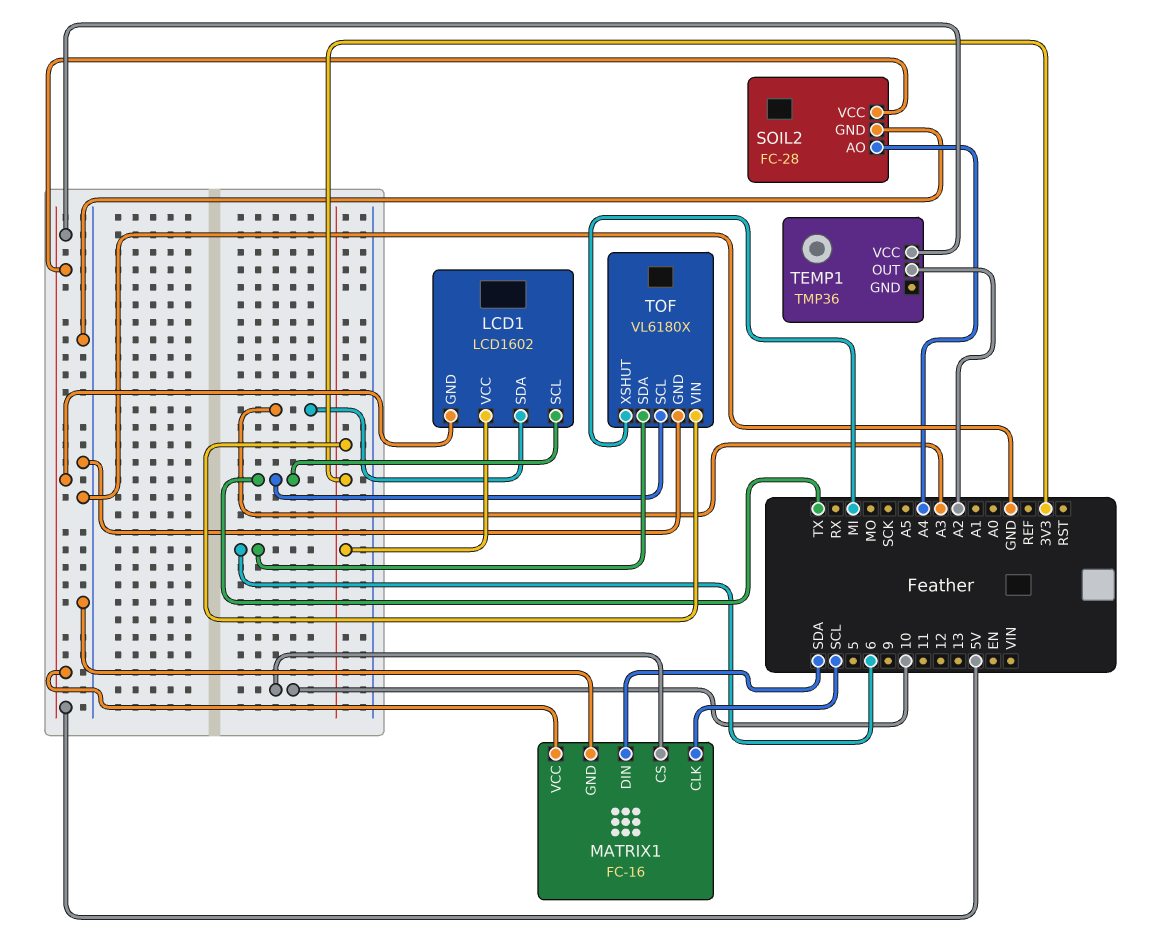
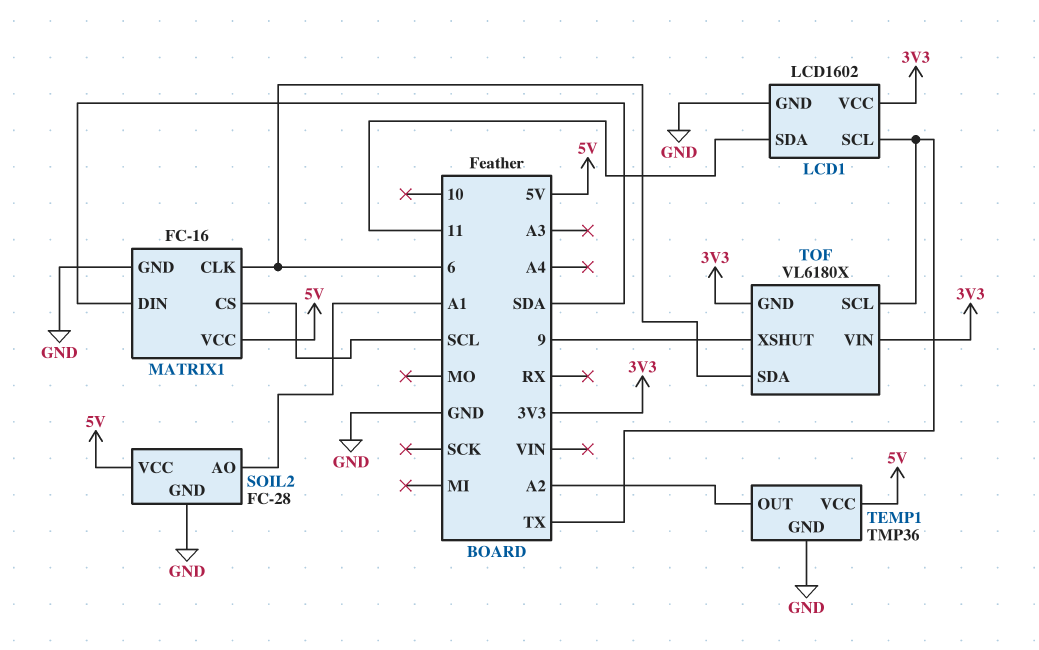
LCD1 pin GND: 5V -> GND
LCD1 pin SDA: A3 -> 11
MATRIX1 pin CLK: SCL -> 6
MATRIX1 pin CS: 10 -> SCL
SOIL2 pin AO: A4 -> A1
TEMP1 pin GND: none -> GND
TOF pin GND: GND -> 3V3
TOF pin XSHUT: MI -> 9

